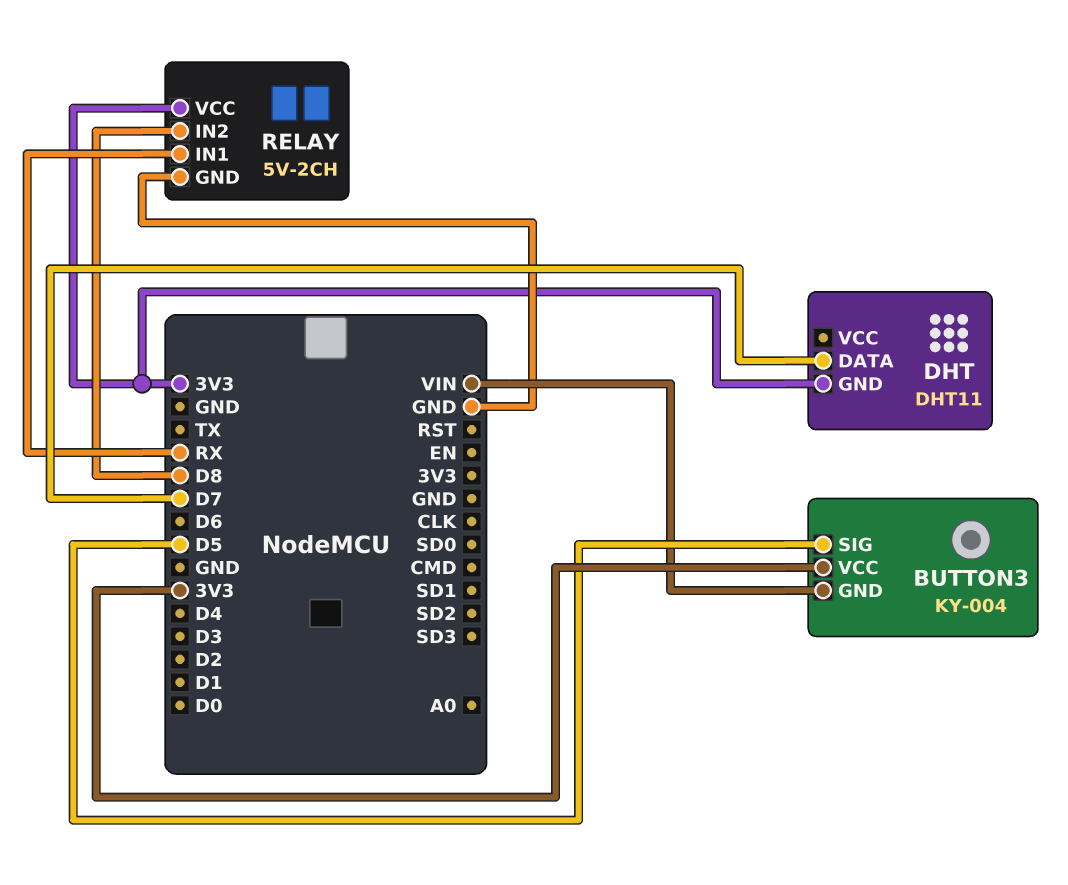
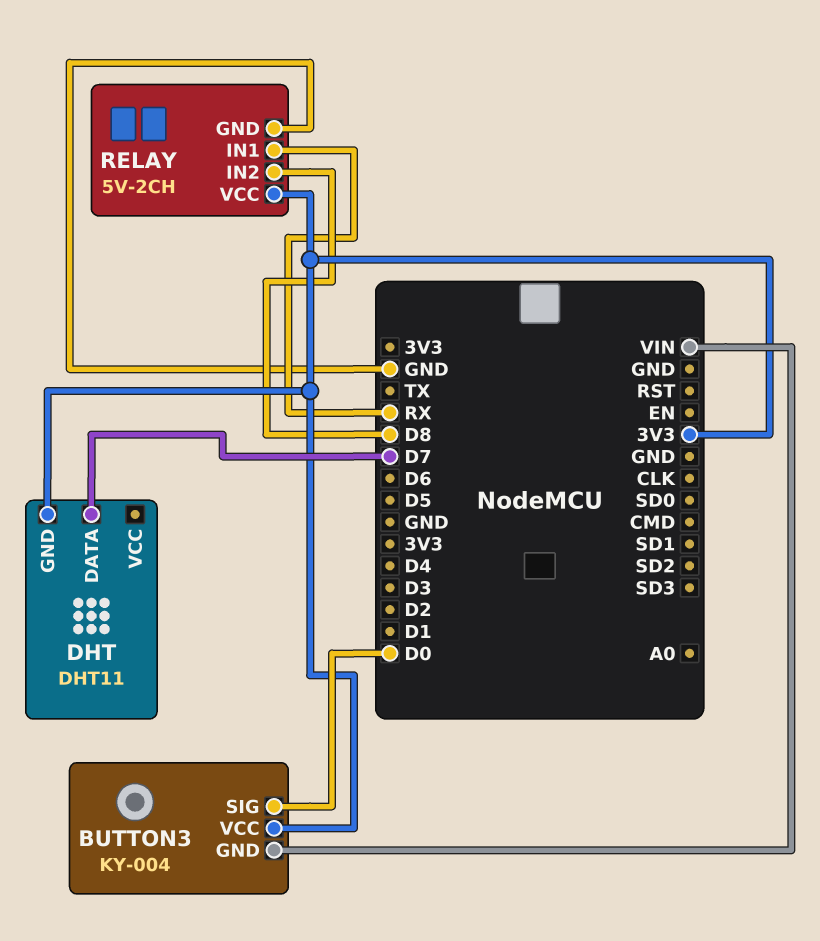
BUTTON3 pin SIG: D5 -> D0

